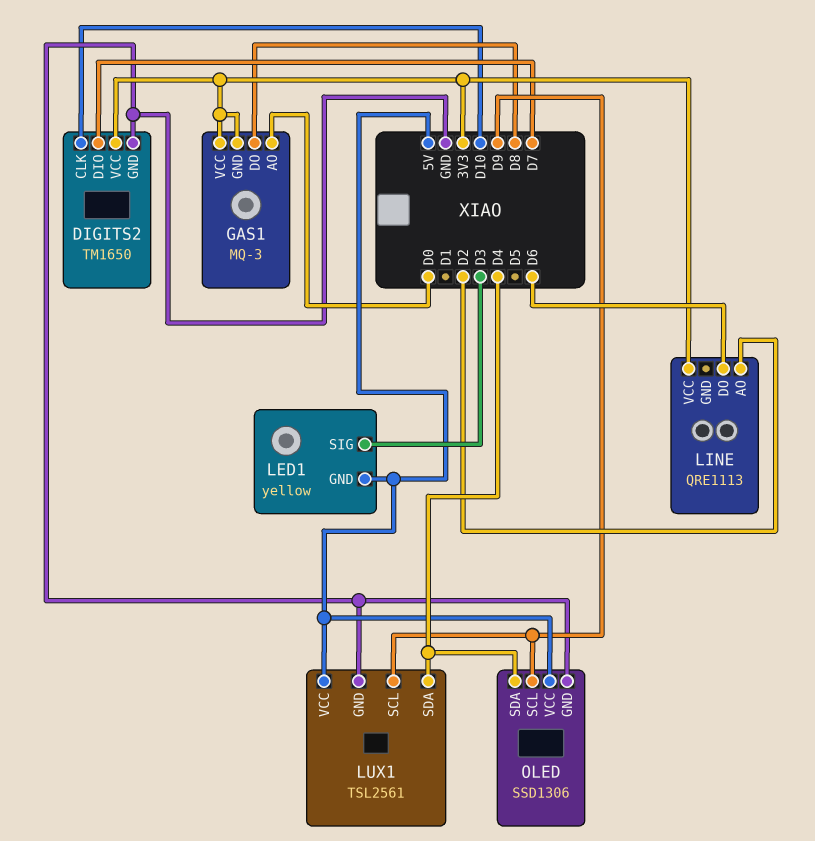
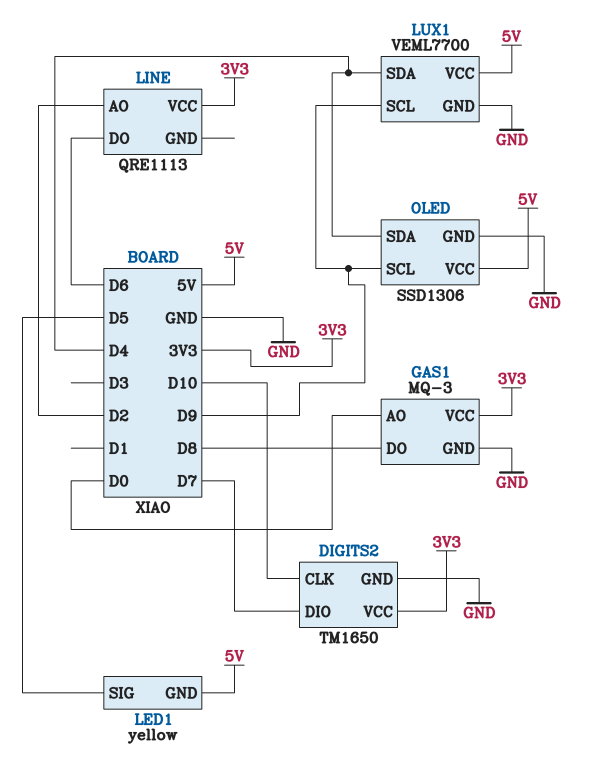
GAS1 pin GND: 3V3 -> GND
LED1 pin SIG: D3 -> D5
LUX1: TSL2561 -> VEML7700

